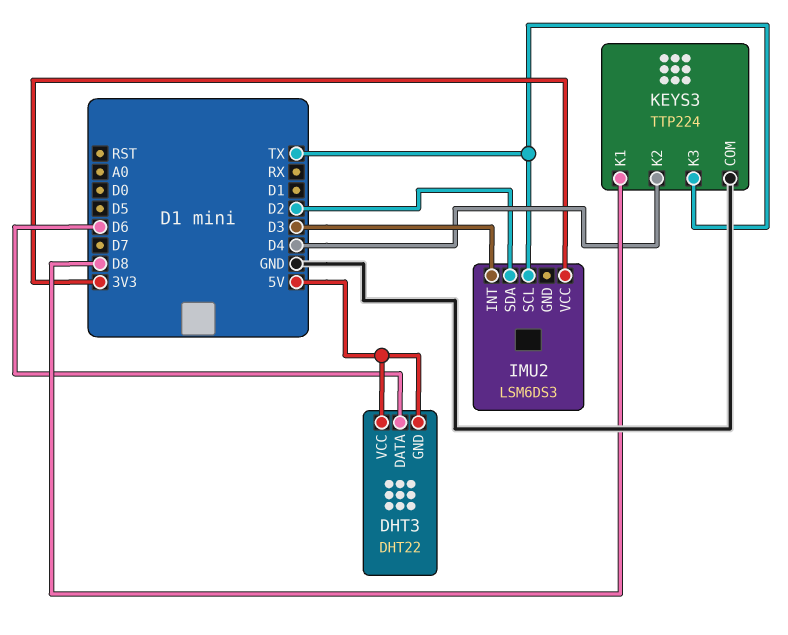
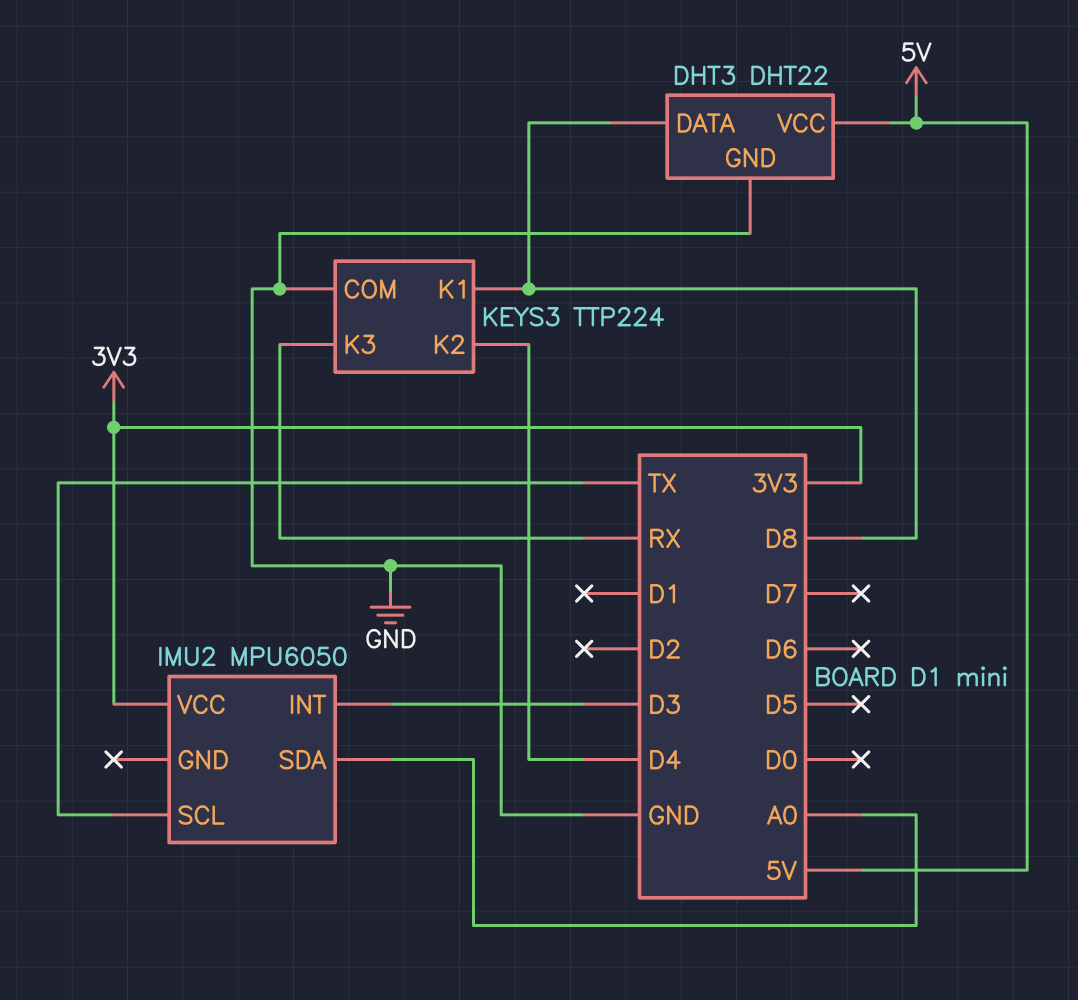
DHT3 pin DATA: D6 -> D8
DHT3 pin GND: 5V -> GND
IMU2: LSM6DS3 -> MPU6050
IMU2 pin SDA: D2 -> A0
KEYS3 pin K3: TX -> RX

